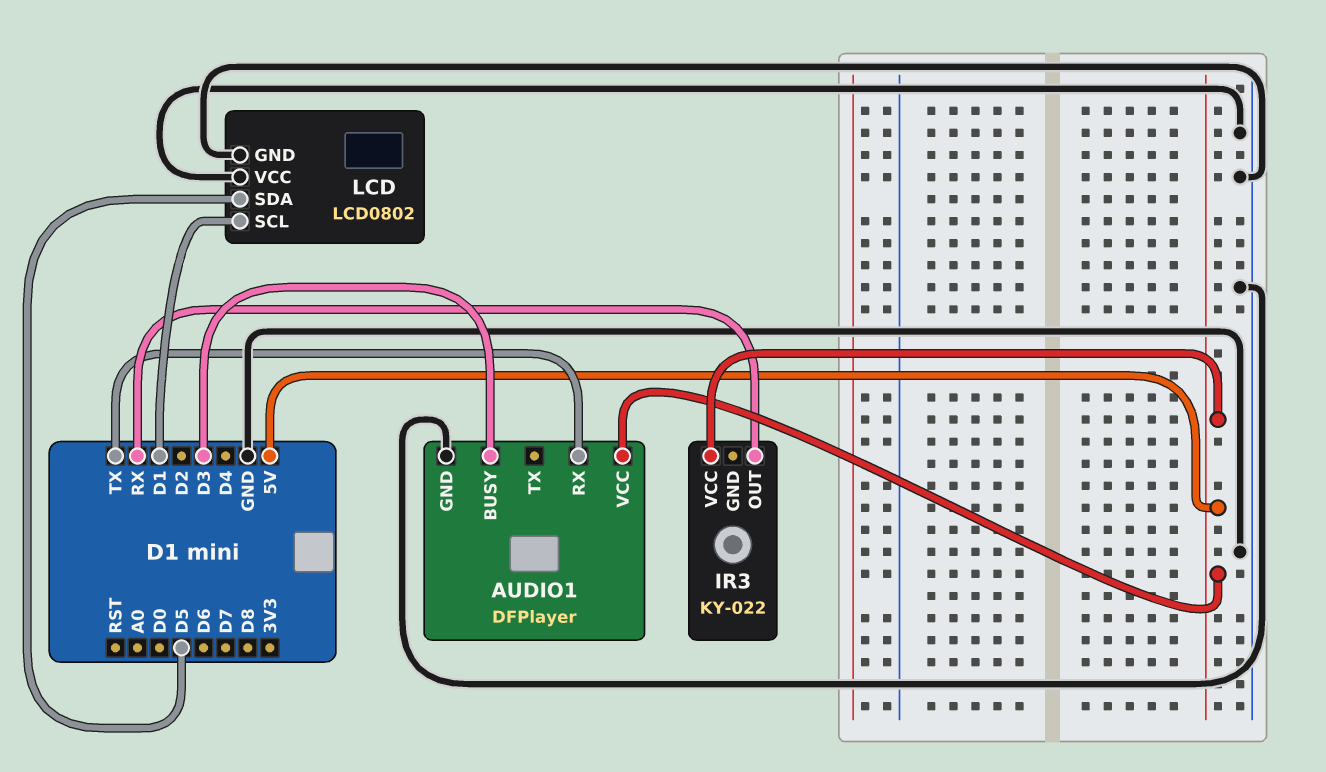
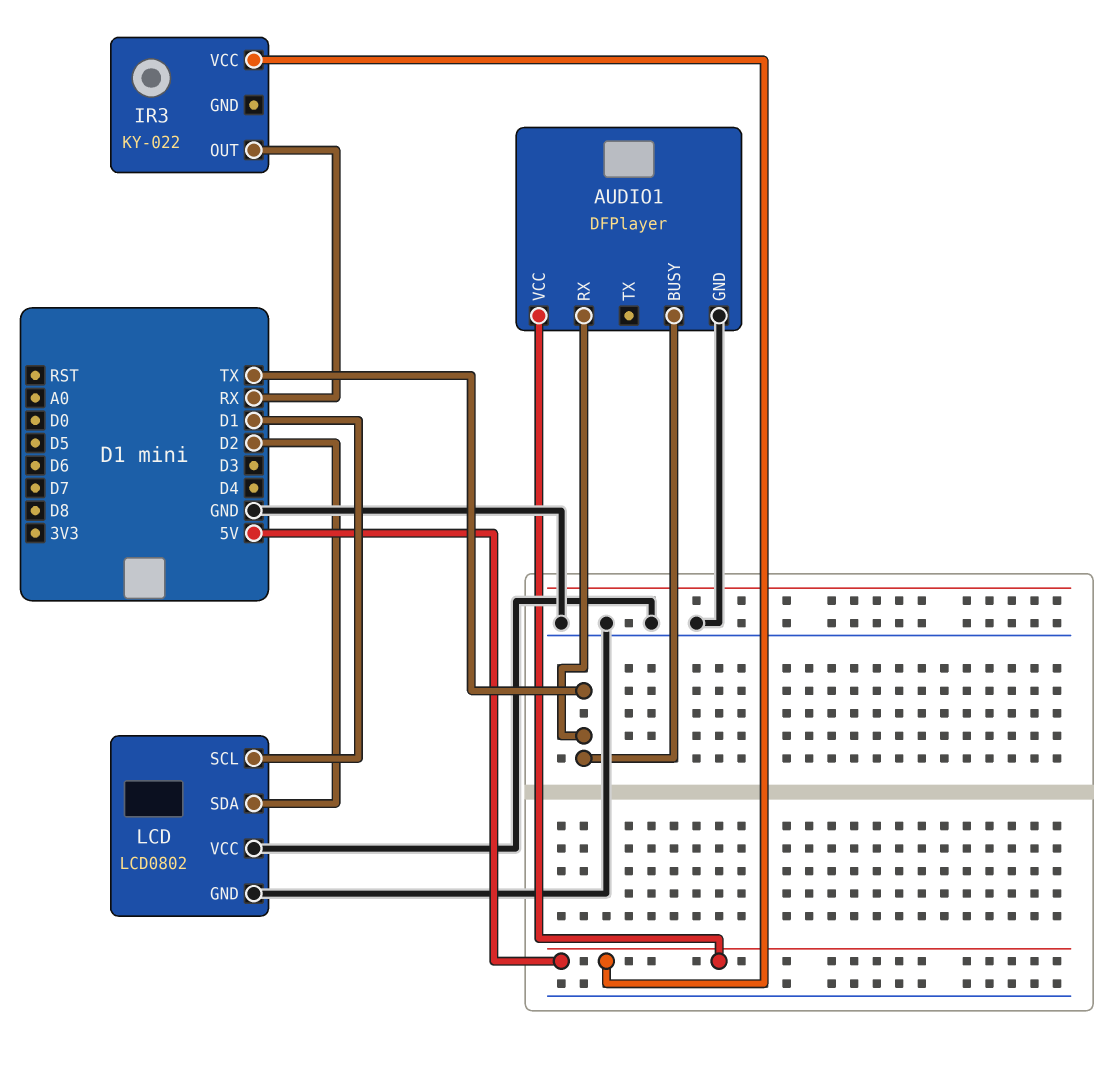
AUDIO1 pin BUSY: D3 -> TX
LCD pin SDA: D5 -> D2

